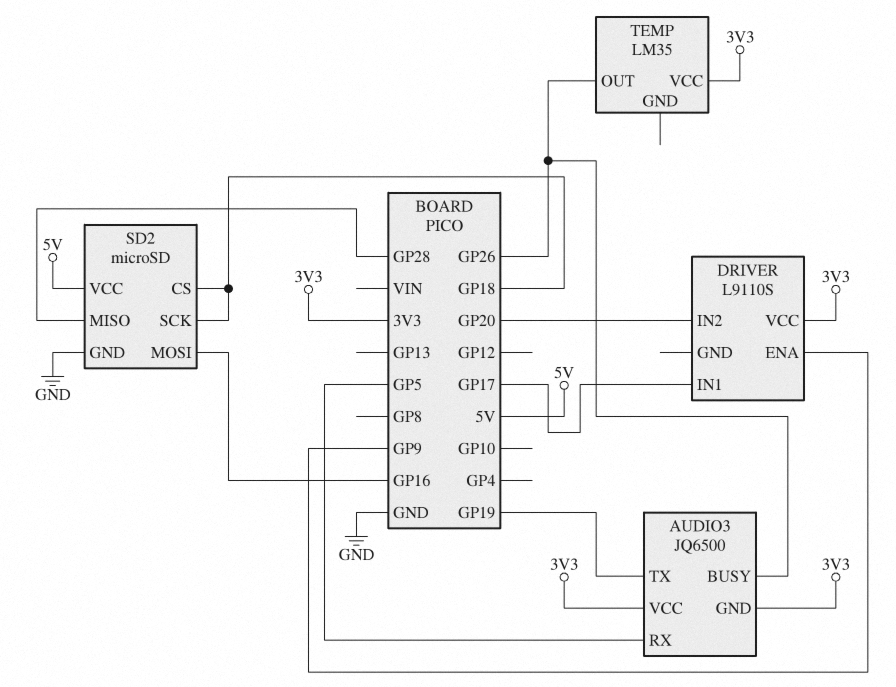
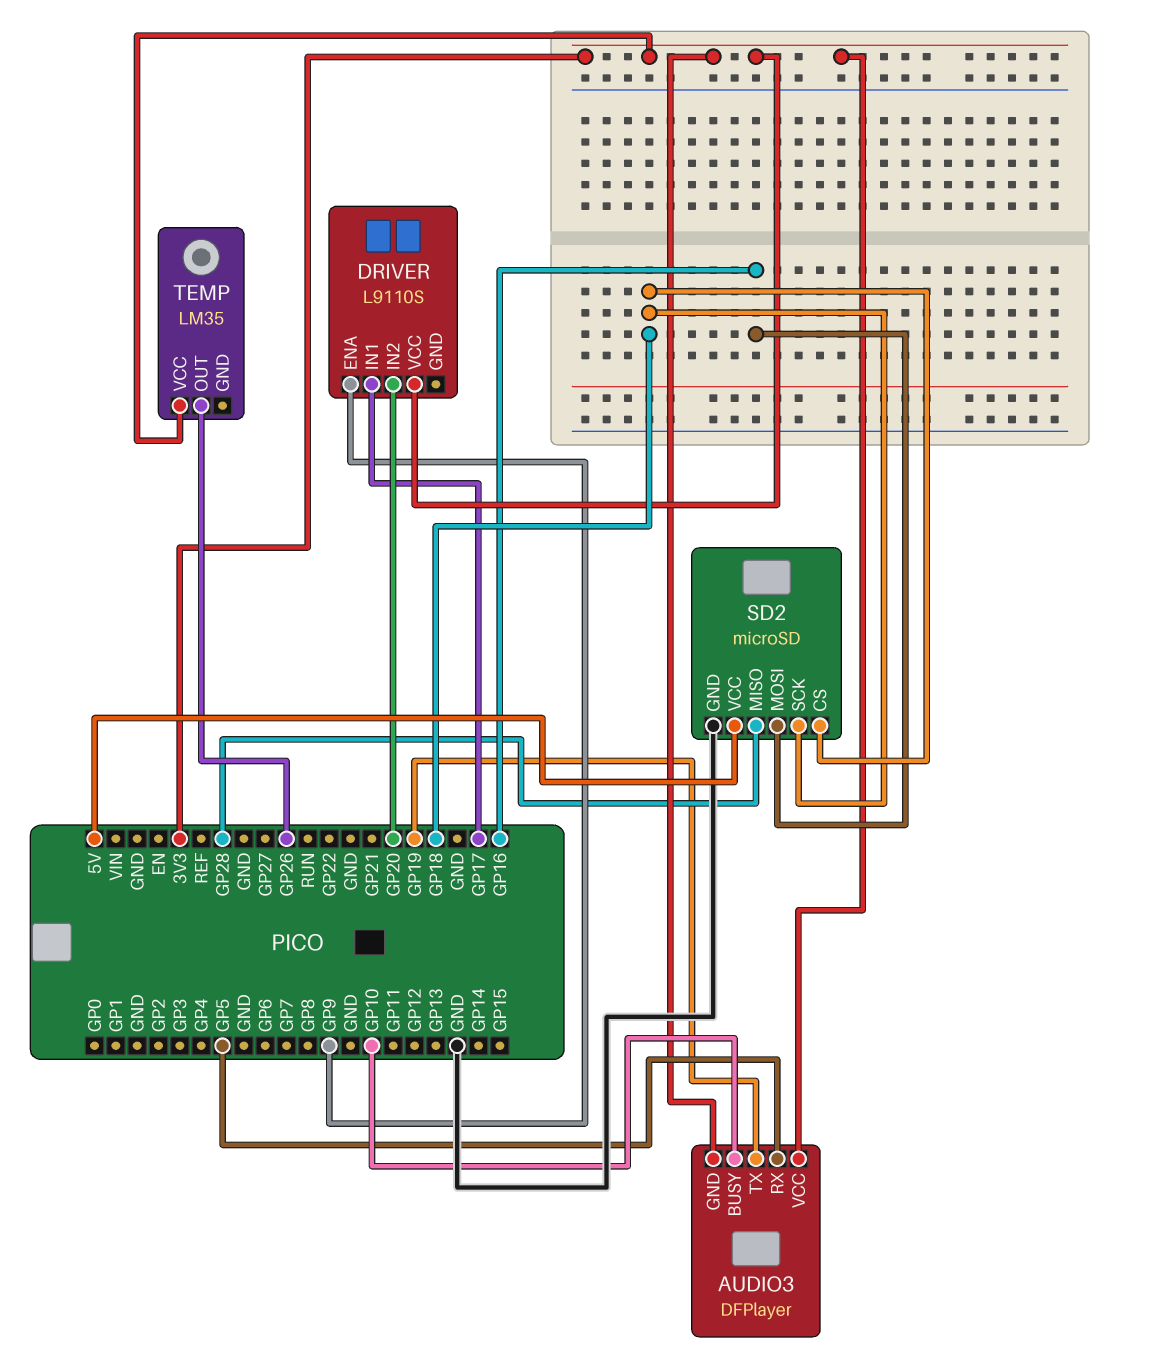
AUDIO3: JQ6500 -> DFPlayer
AUDIO3 pin BUSY: GP26 -> GP10

